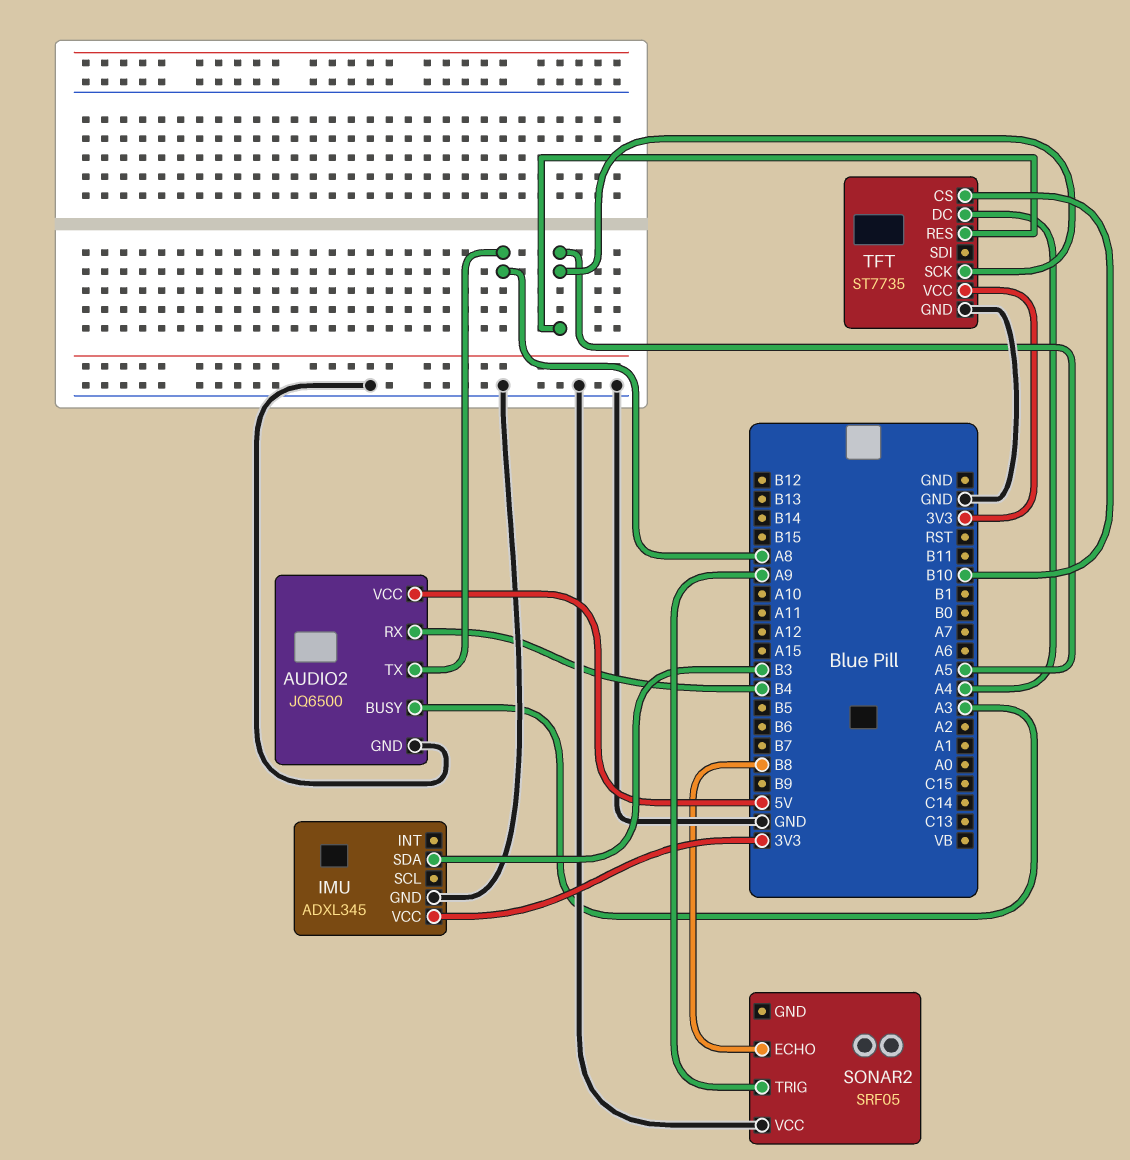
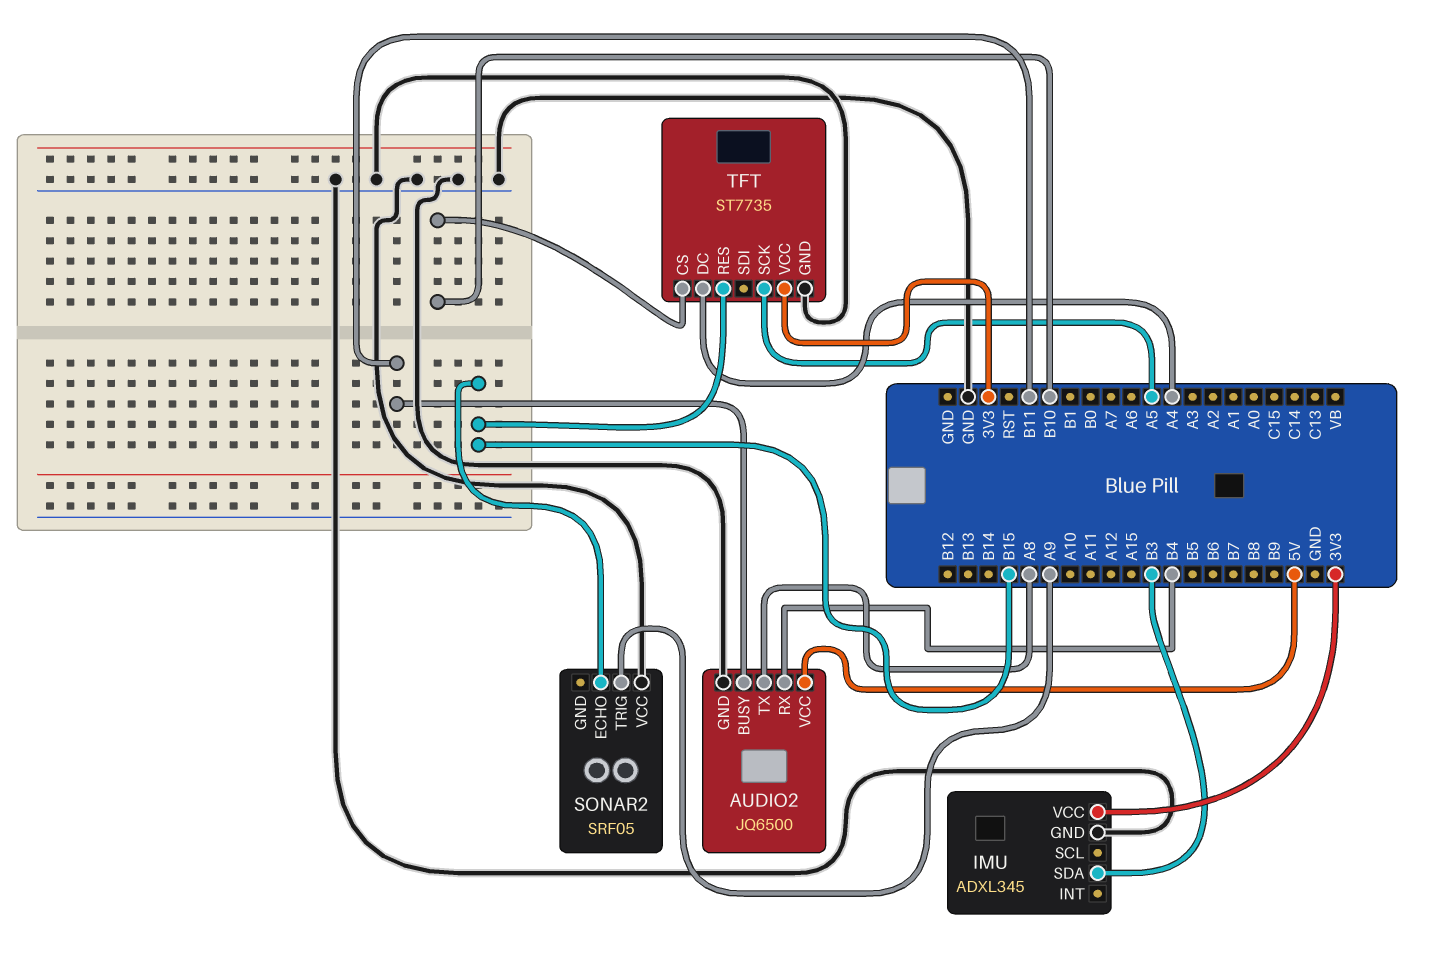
AUDIO2 pin BUSY: A3 -> B11
SONAR2 pin ECHO: B8 -> B15
TFT pin RES: A5 -> B15

